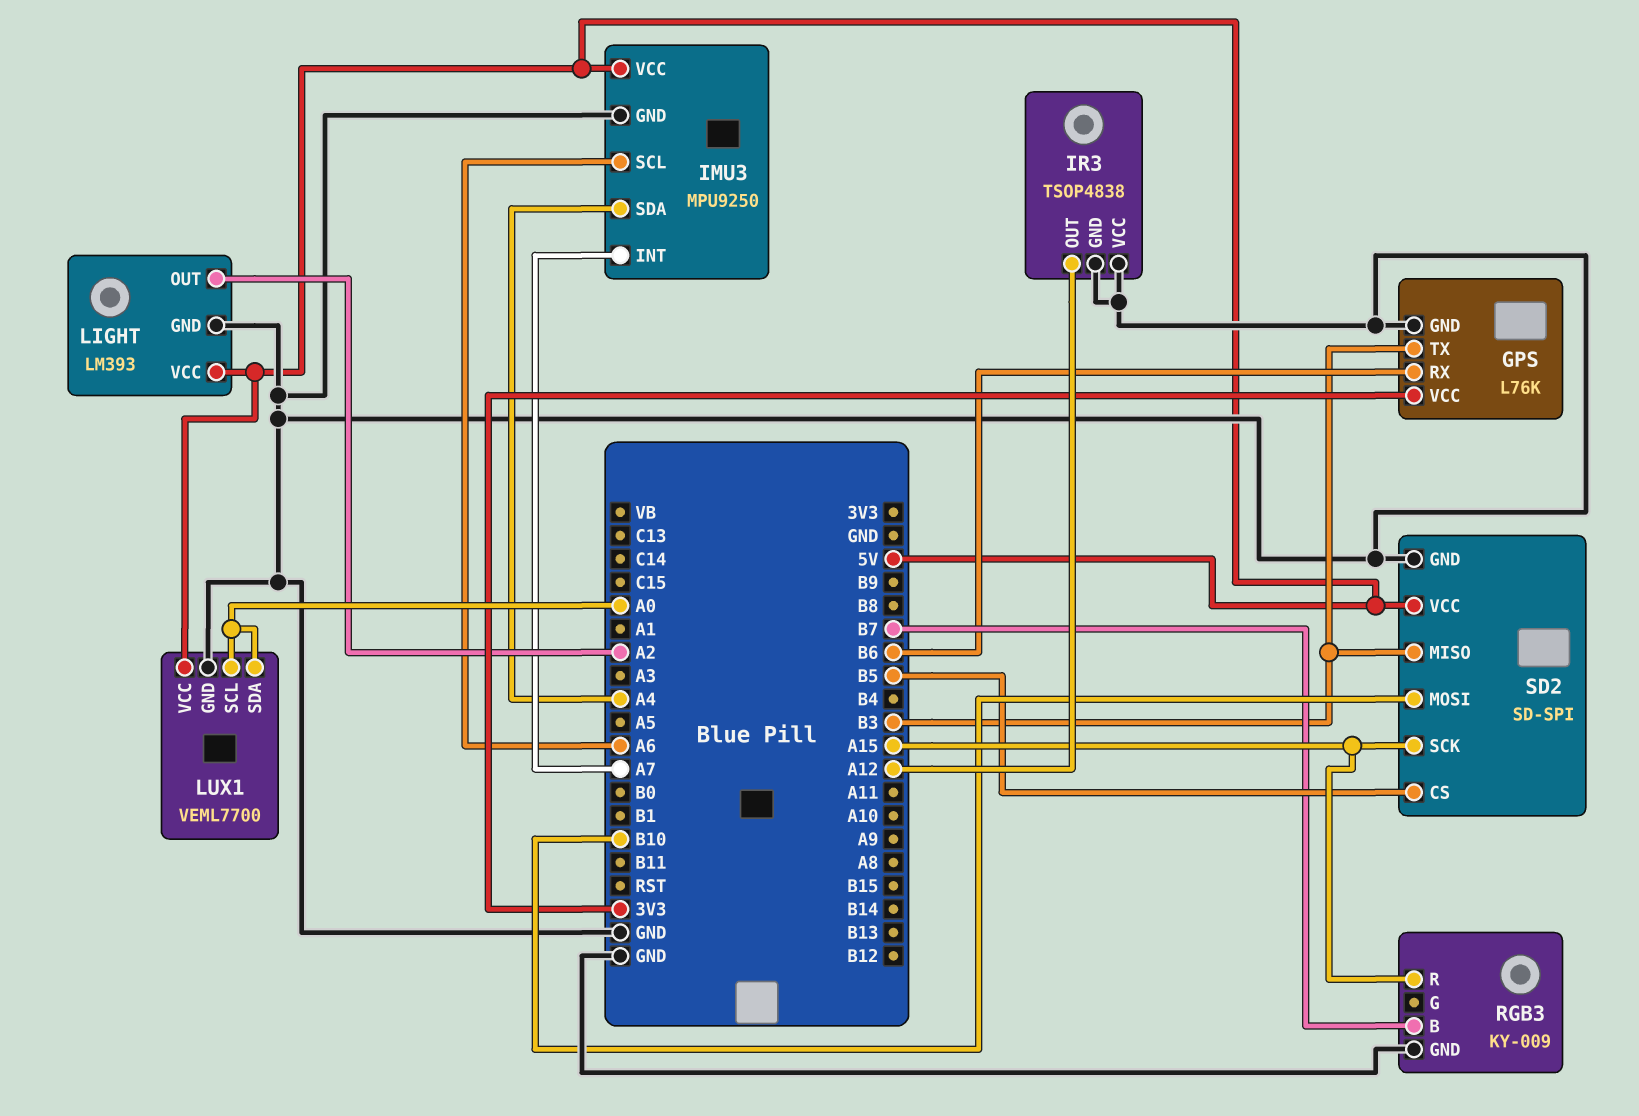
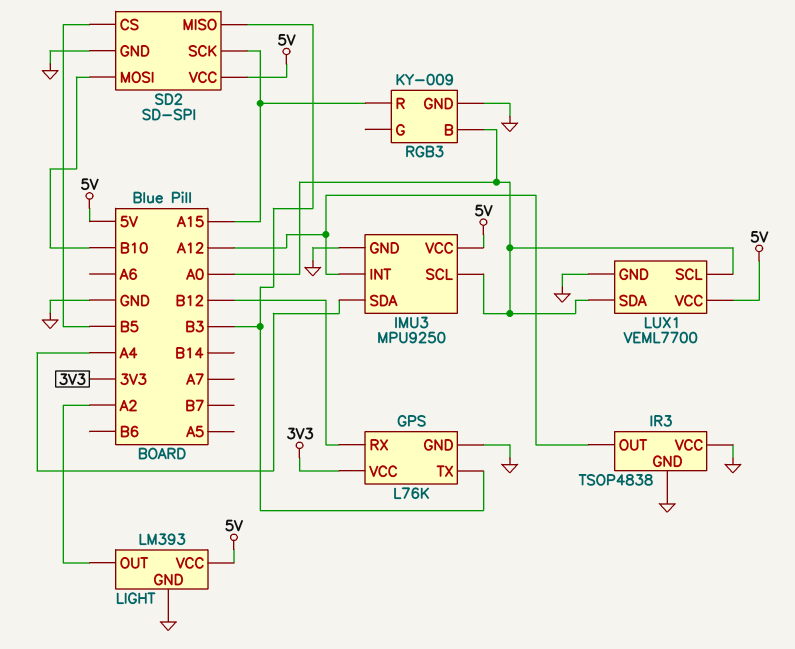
GPS pin RX: B6 -> B12
IMU3 pin INT: A7 -> A12
IMU3 pin SCL: A6 -> A0
RGB3 pin B: B7 -> A0

